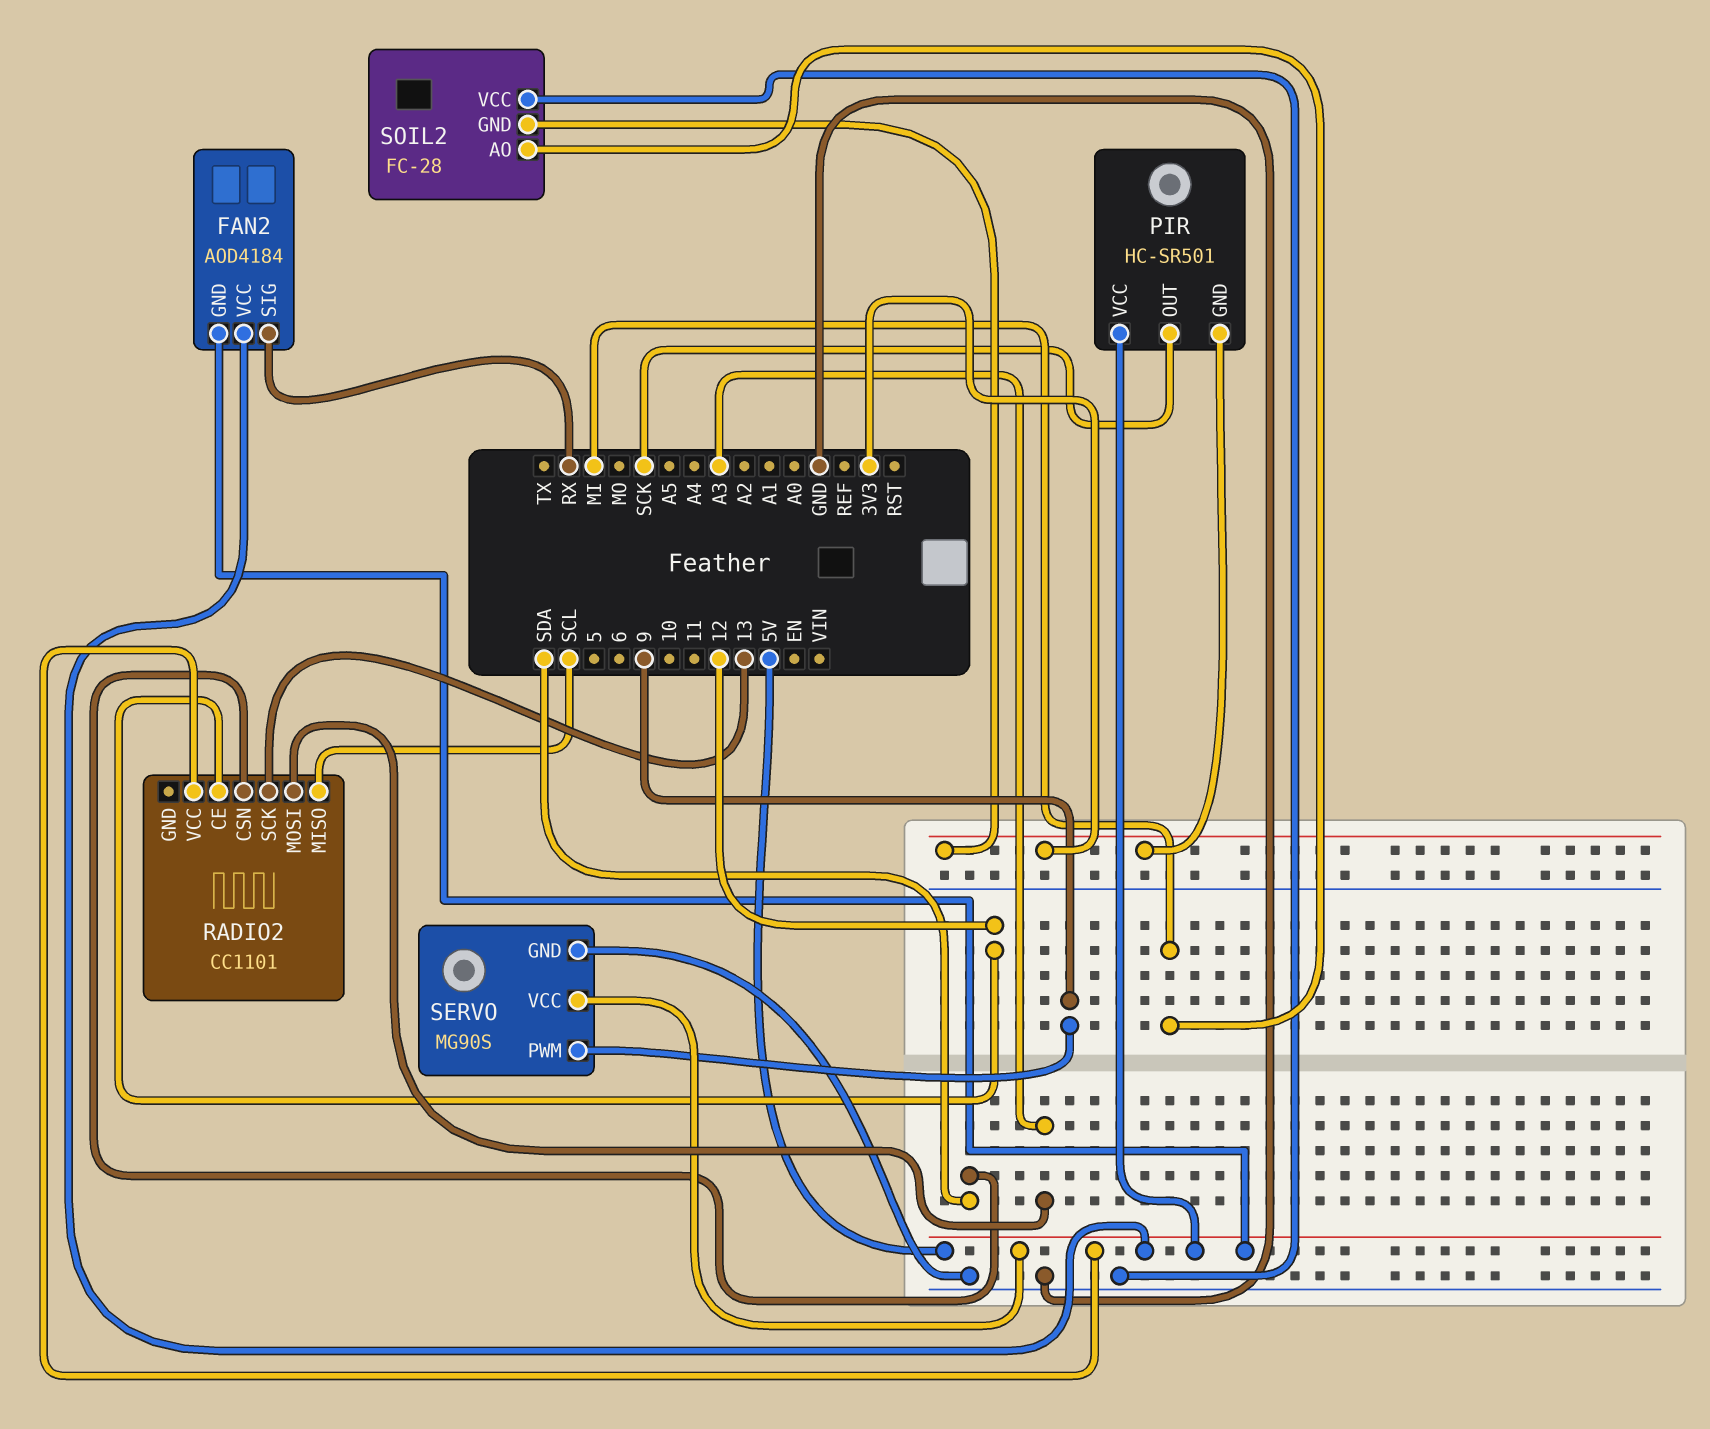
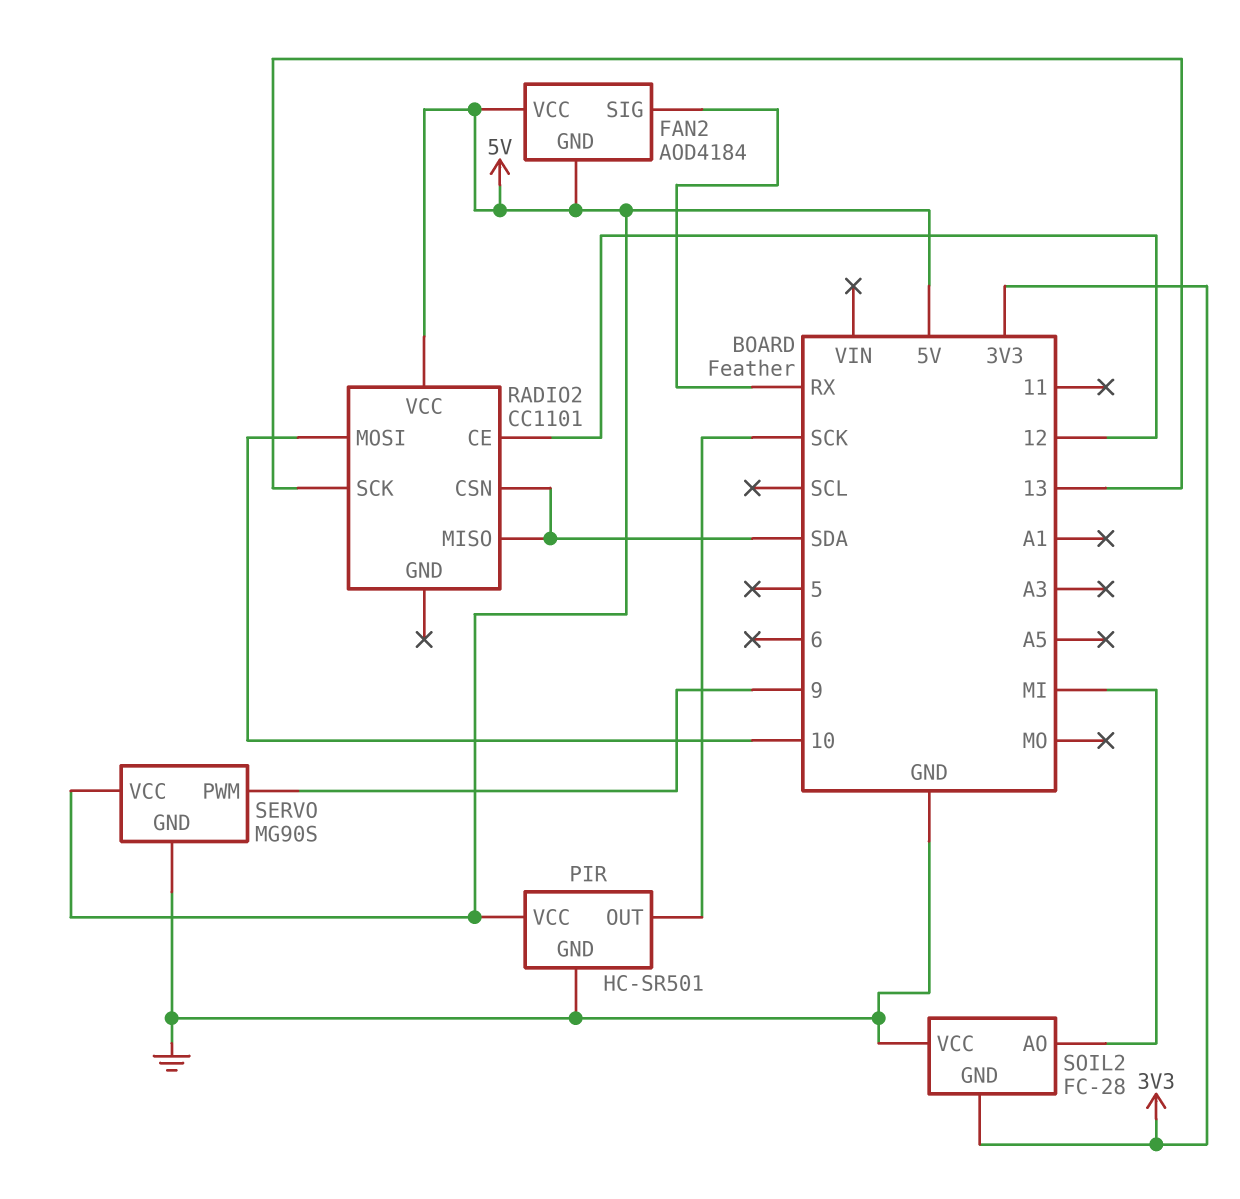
PIR pin GND: 3V3 -> GND
RADIO2 pin MISO: SCL -> SDA
RADIO2 pin MOSI: A3 -> 10

